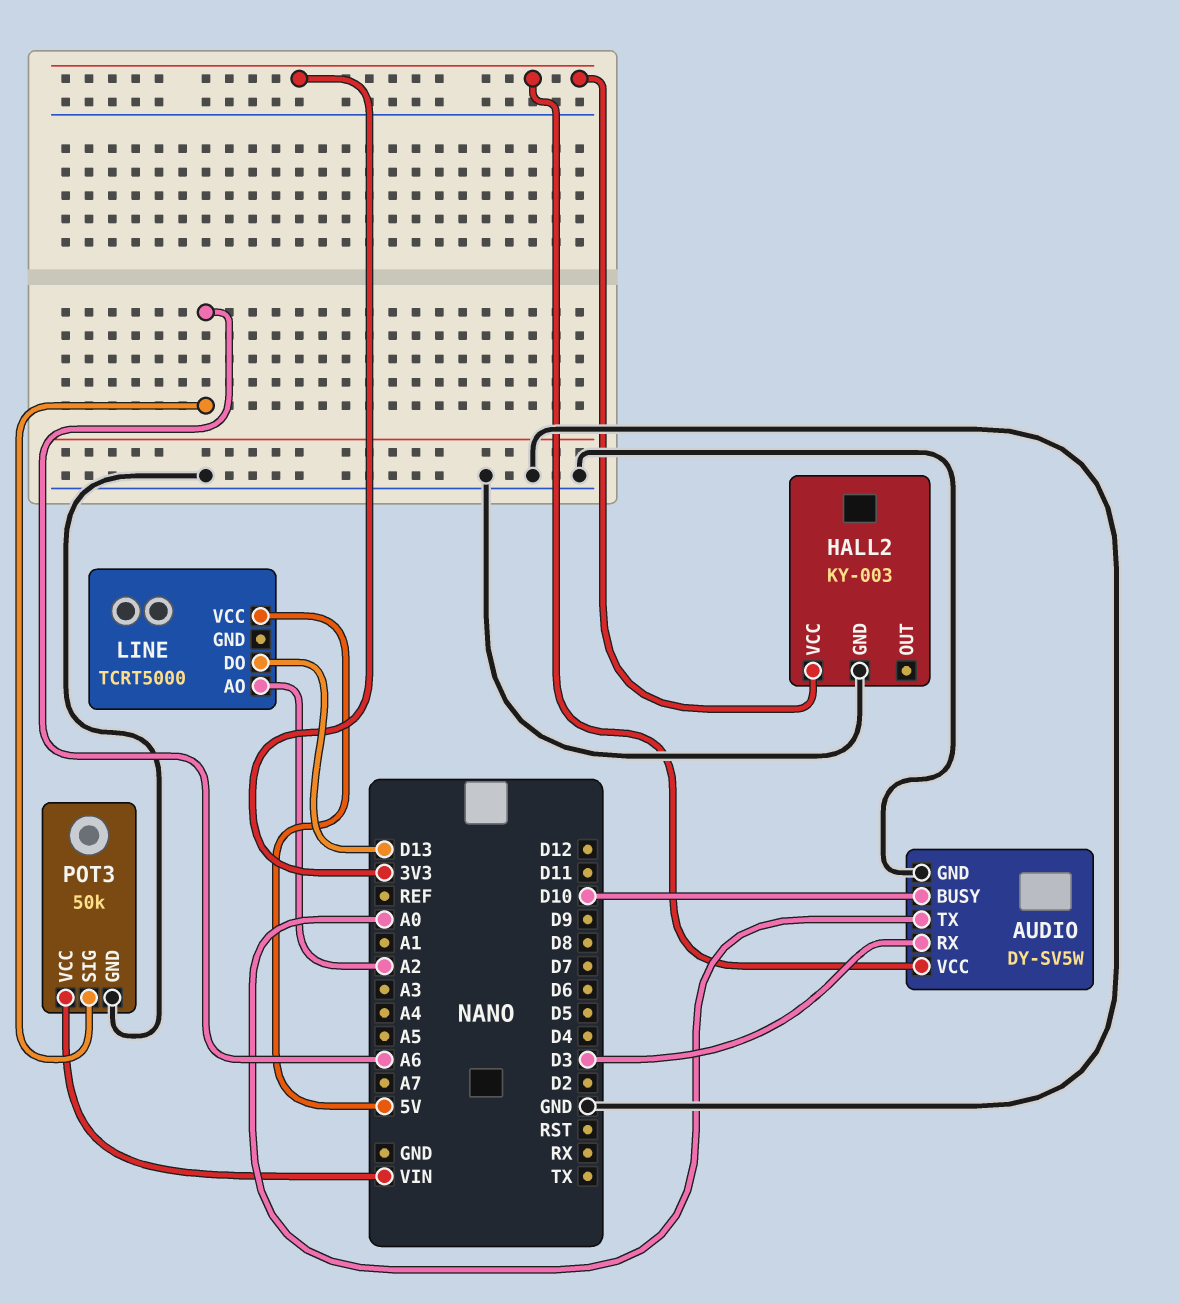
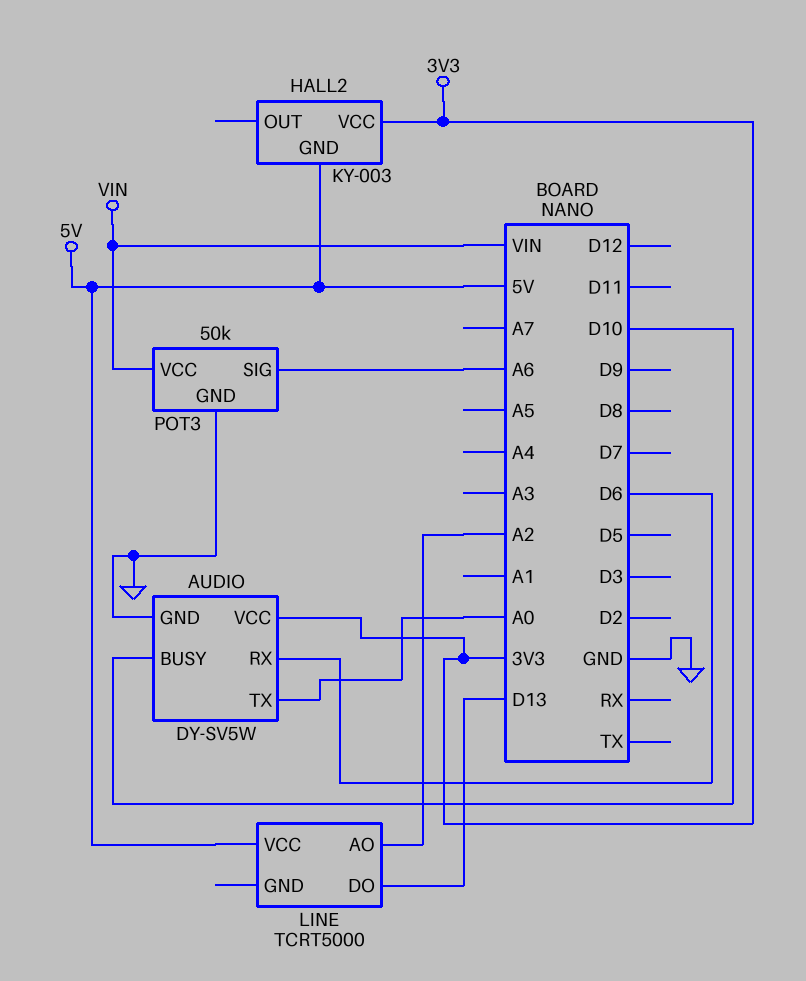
AUDIO pin RX: D3 -> D6
HALL2 pin GND: GND -> 5V

